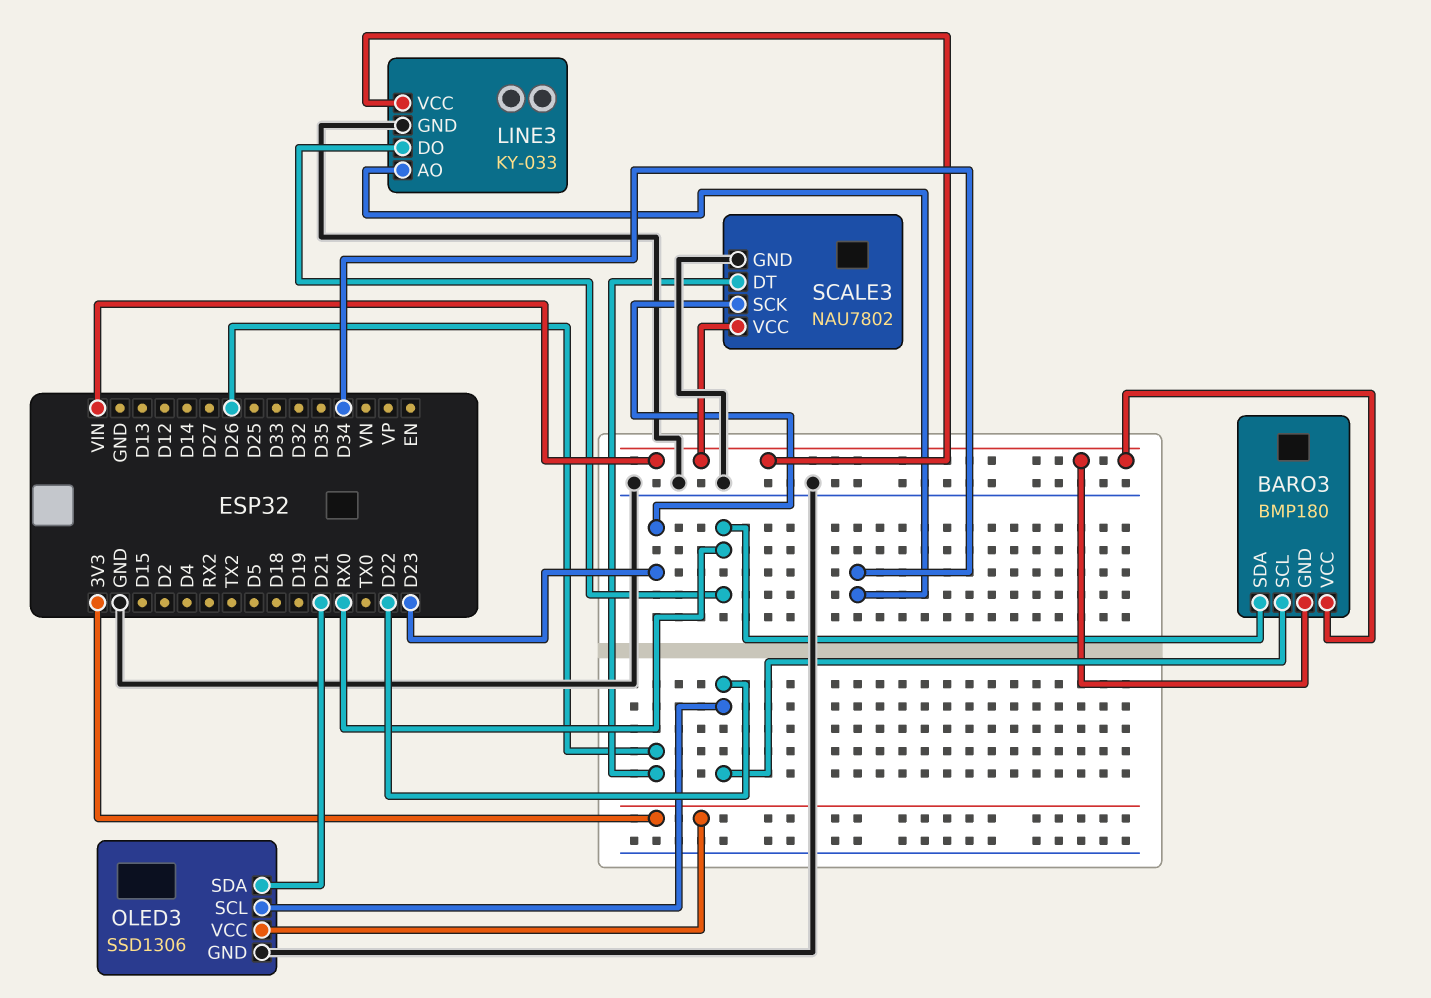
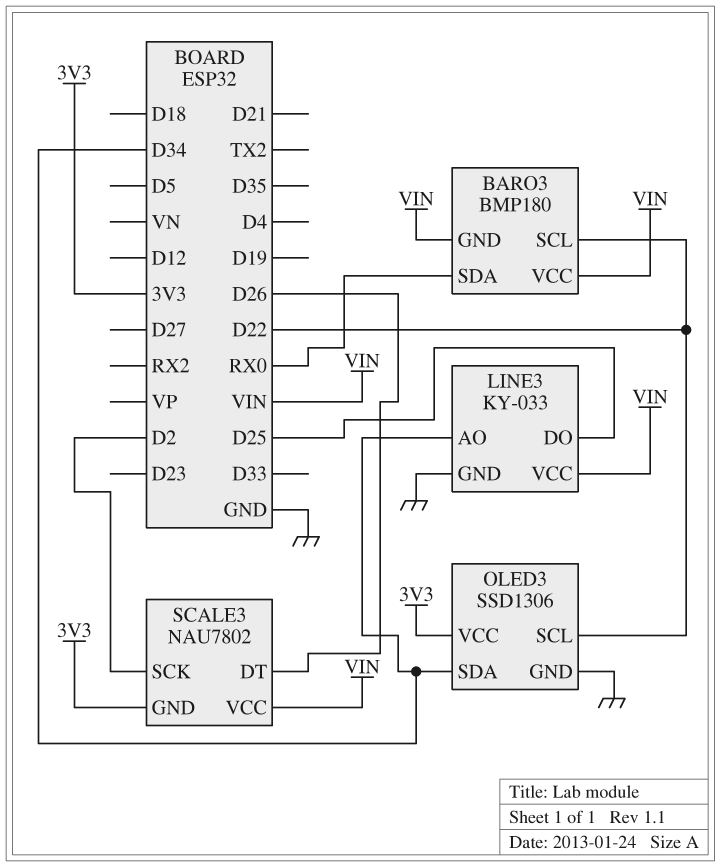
LINE3 pin DO: RX0 -> D25
OLED3 pin SDA: D21 -> D34
SCALE3 pin GND: GND -> 3V3
SCALE3 pin SCK: D23 -> D2

